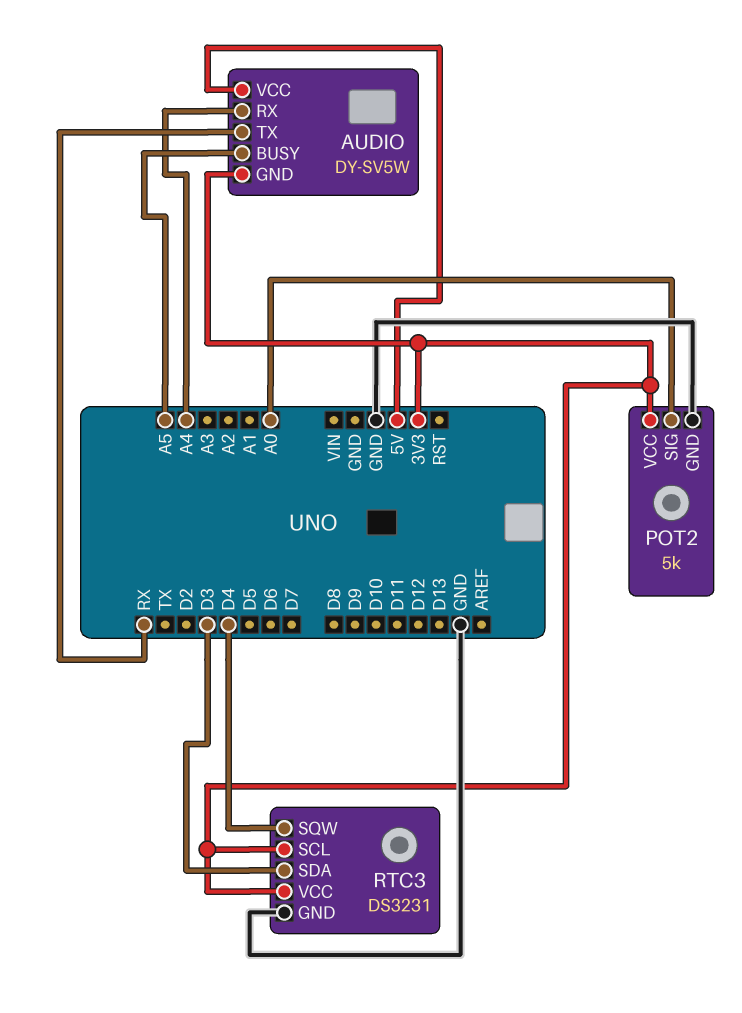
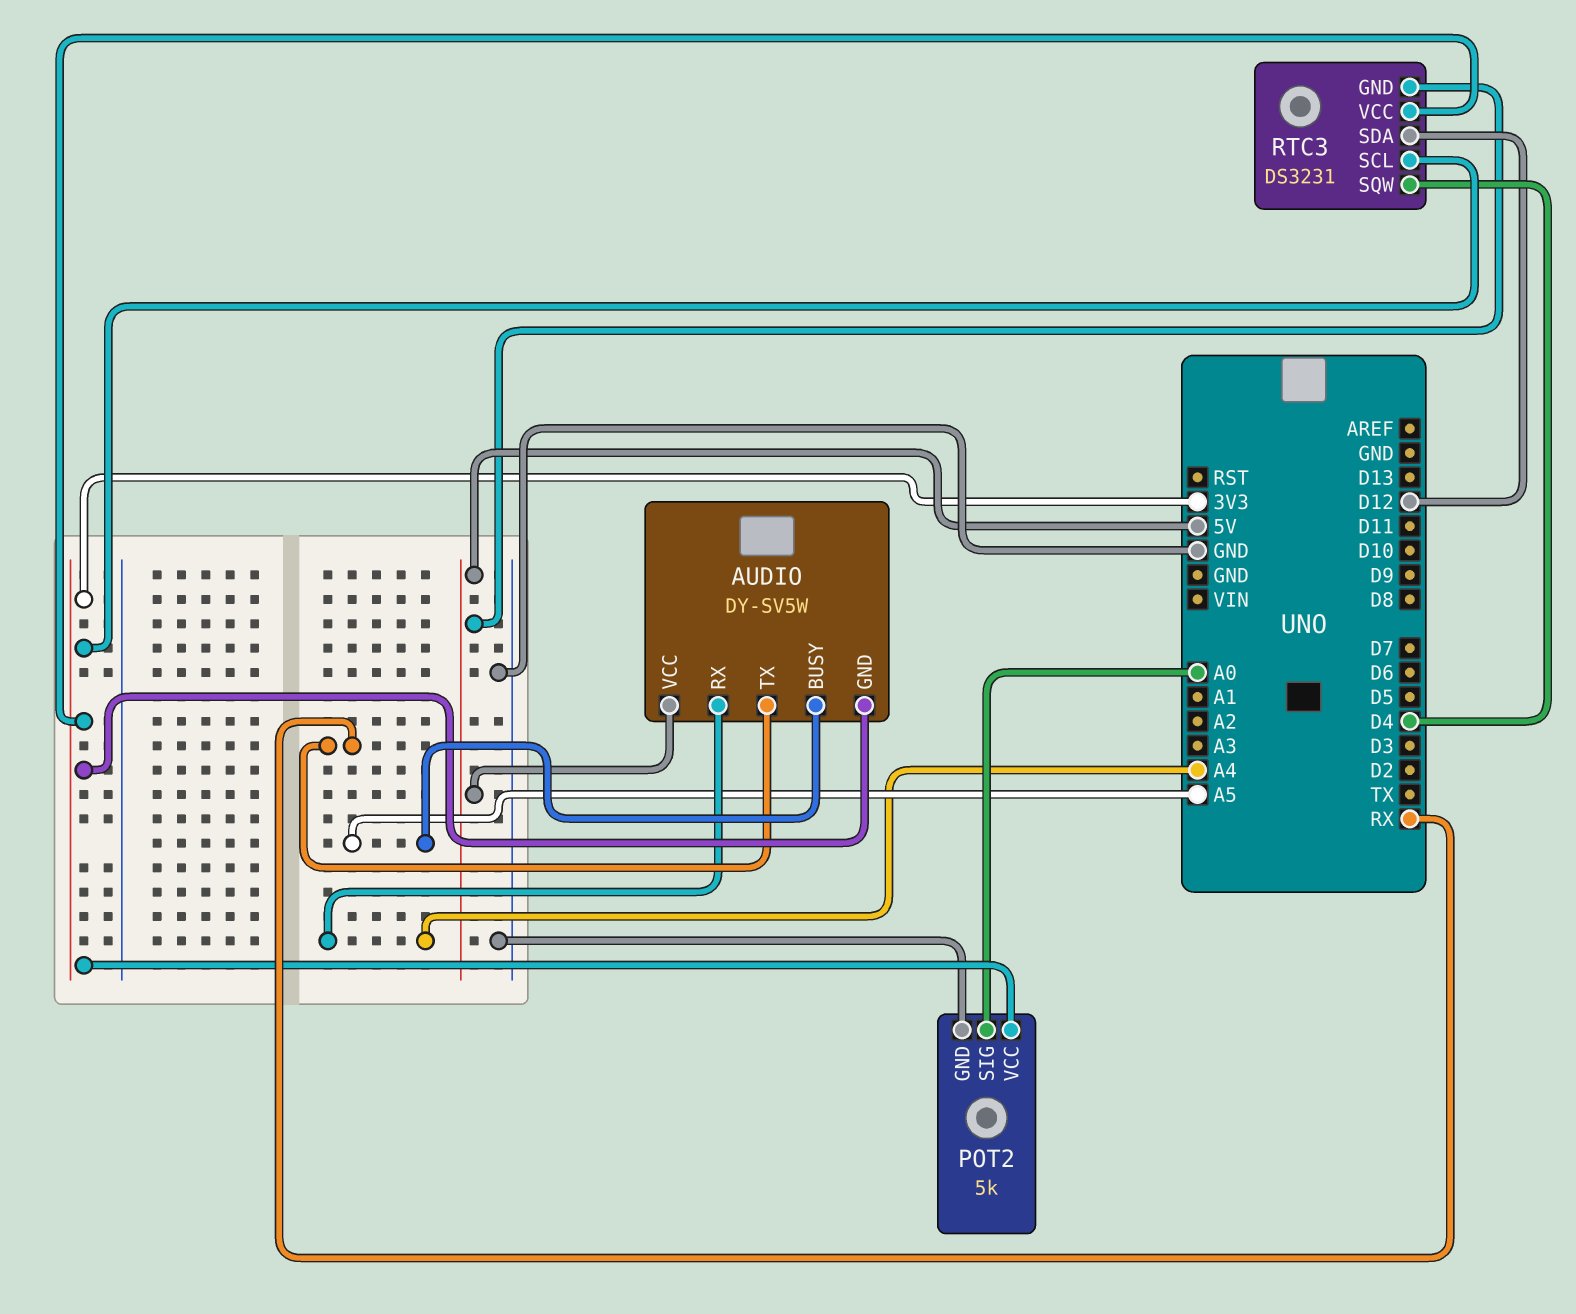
RTC3 pin GND: GND -> 5V
RTC3 pin SDA: D3 -> D12

